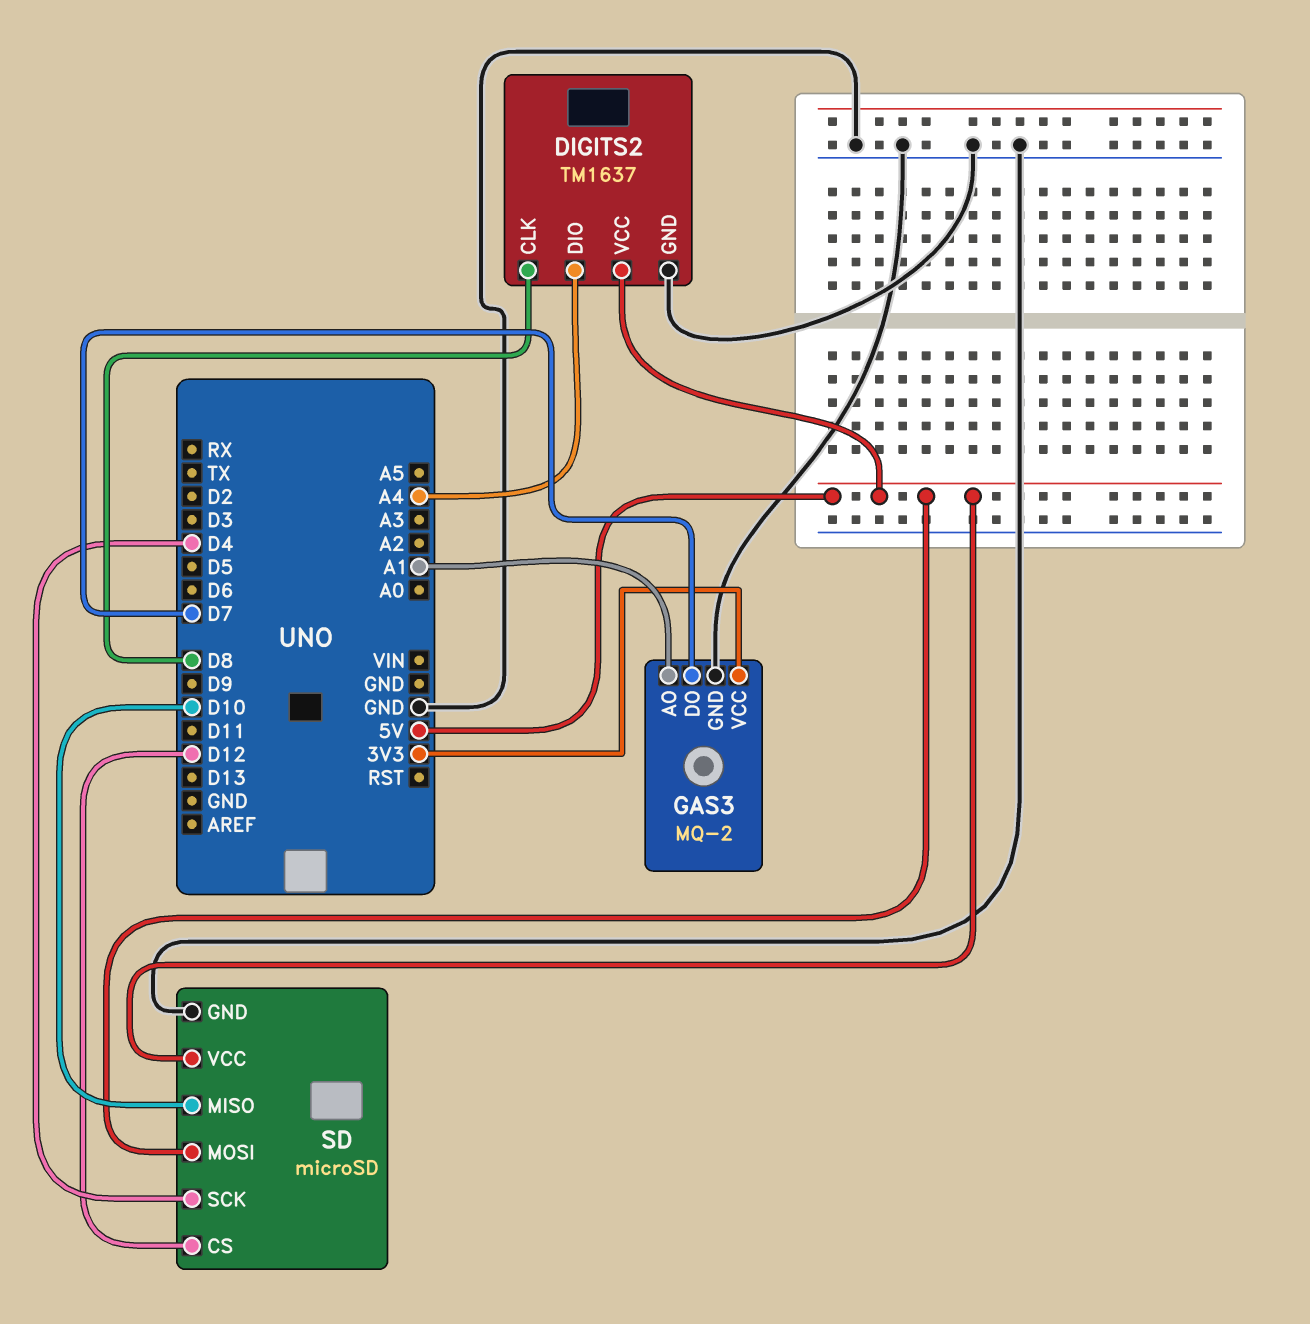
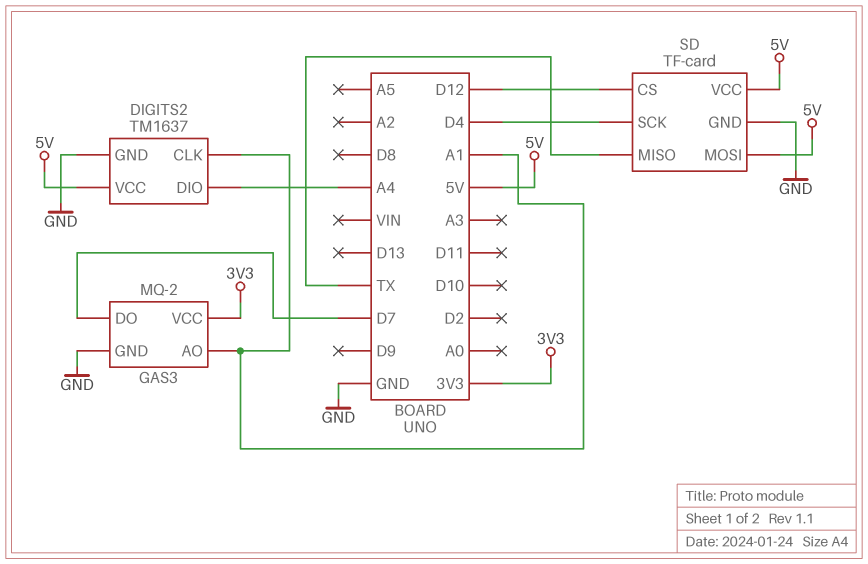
DIGITS2 pin CLK: D8 -> A1
SD: microSD -> TF-card
SD pin MISO: D10 -> TX

